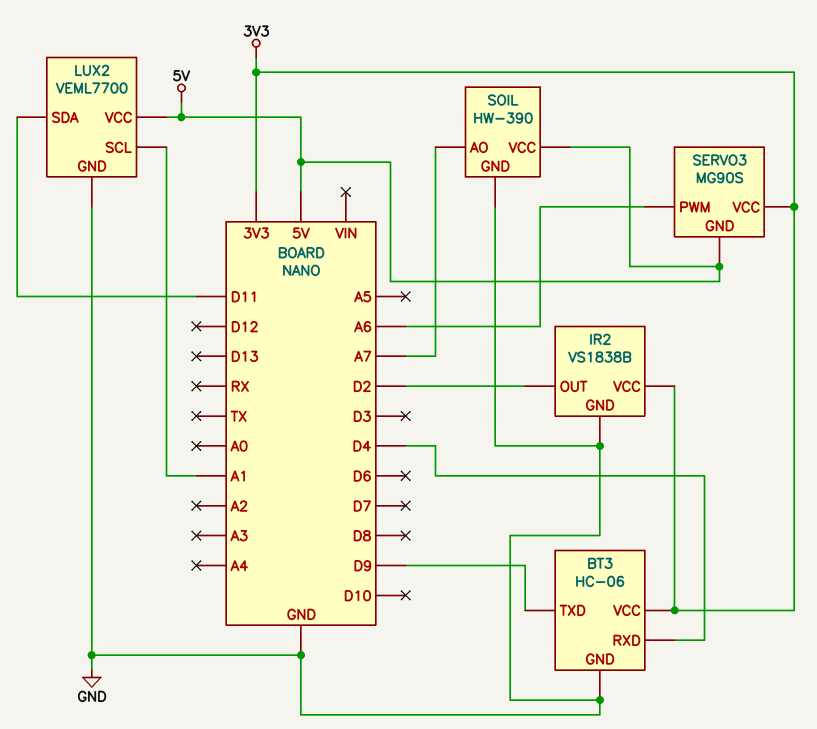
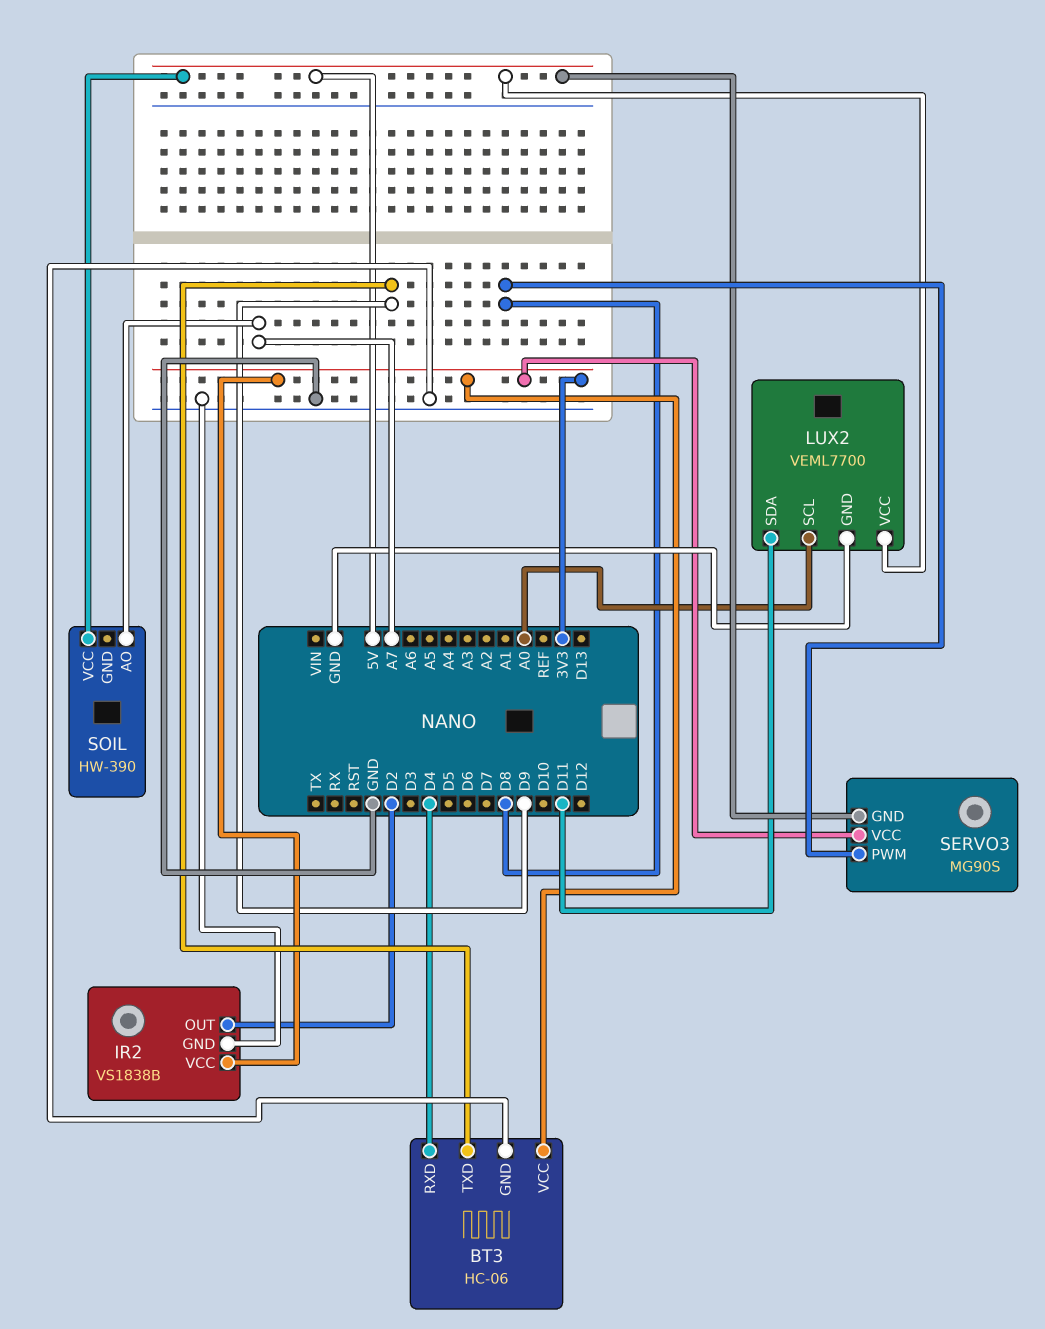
LUX2 pin SCL: A1 -> A0
SERVO3 pin PWM: A6 -> D8
SOIL pin GND: GND -> none

